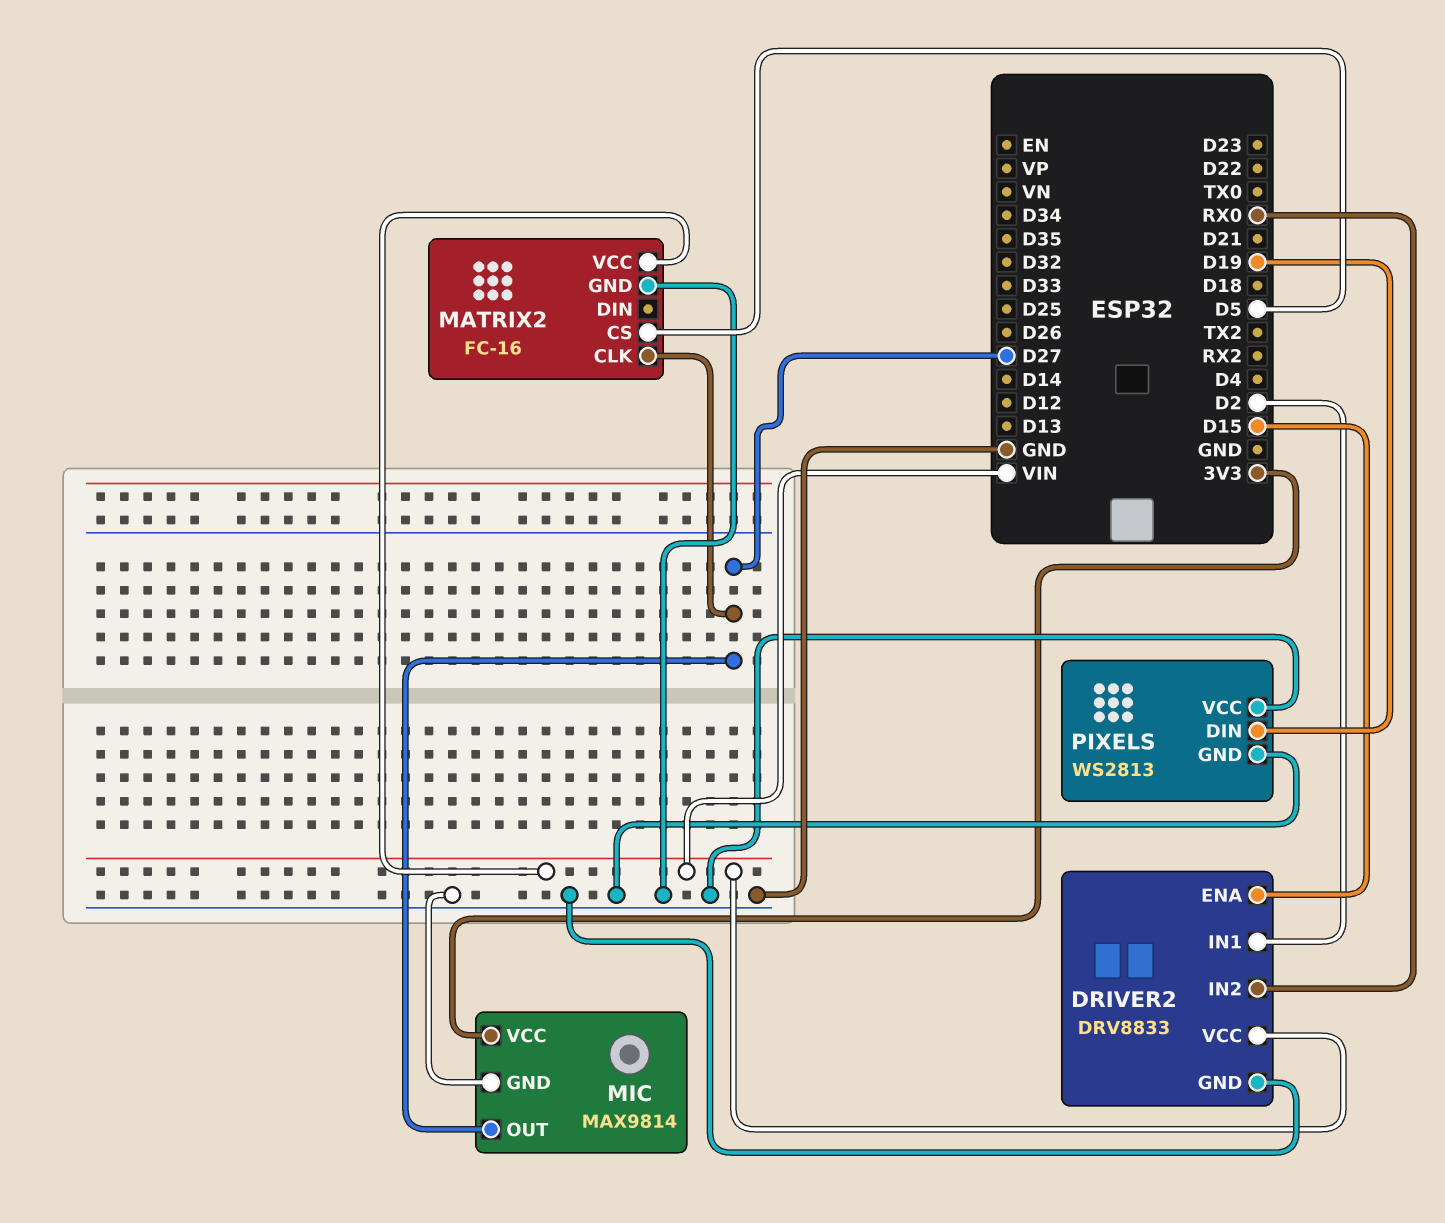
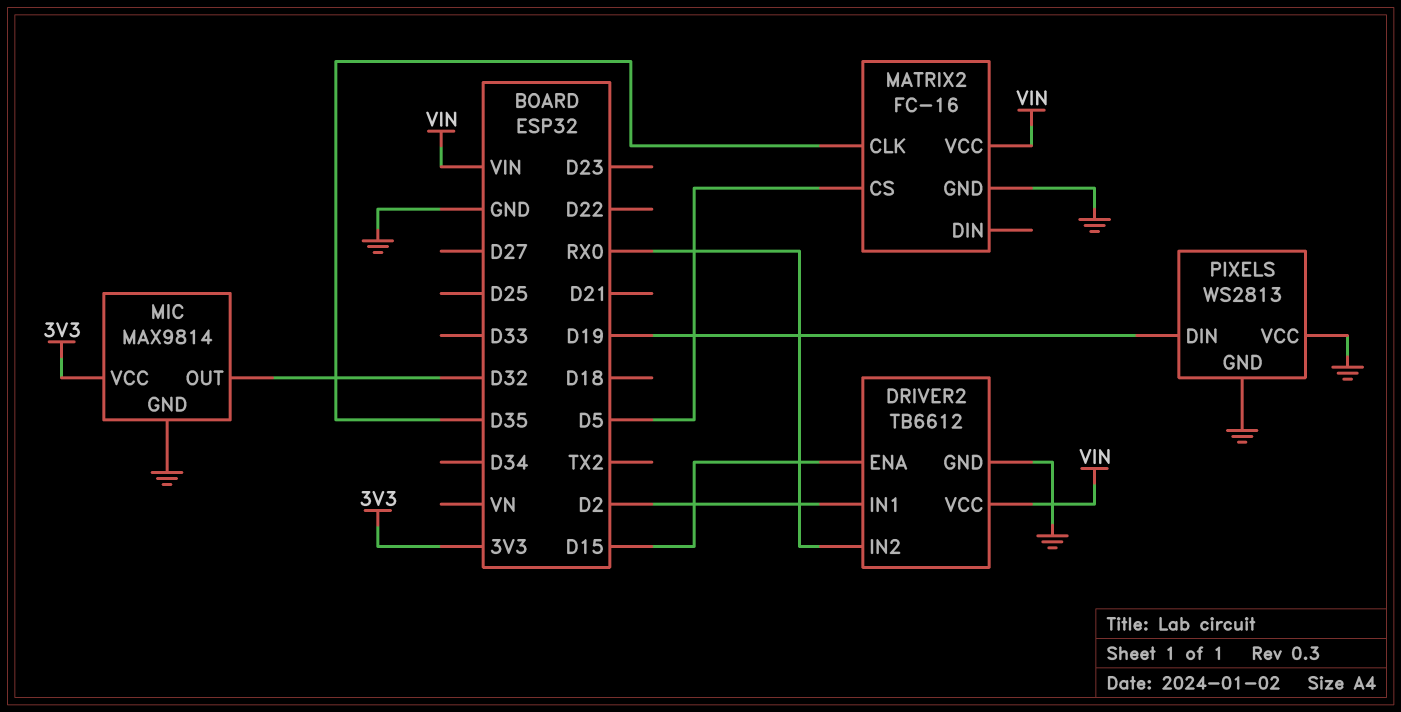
DRIVER2: DRV8833 -> TB6612
MATRIX2 pin CLK: D27 -> D35
MIC pin OUT: D27 -> D32

